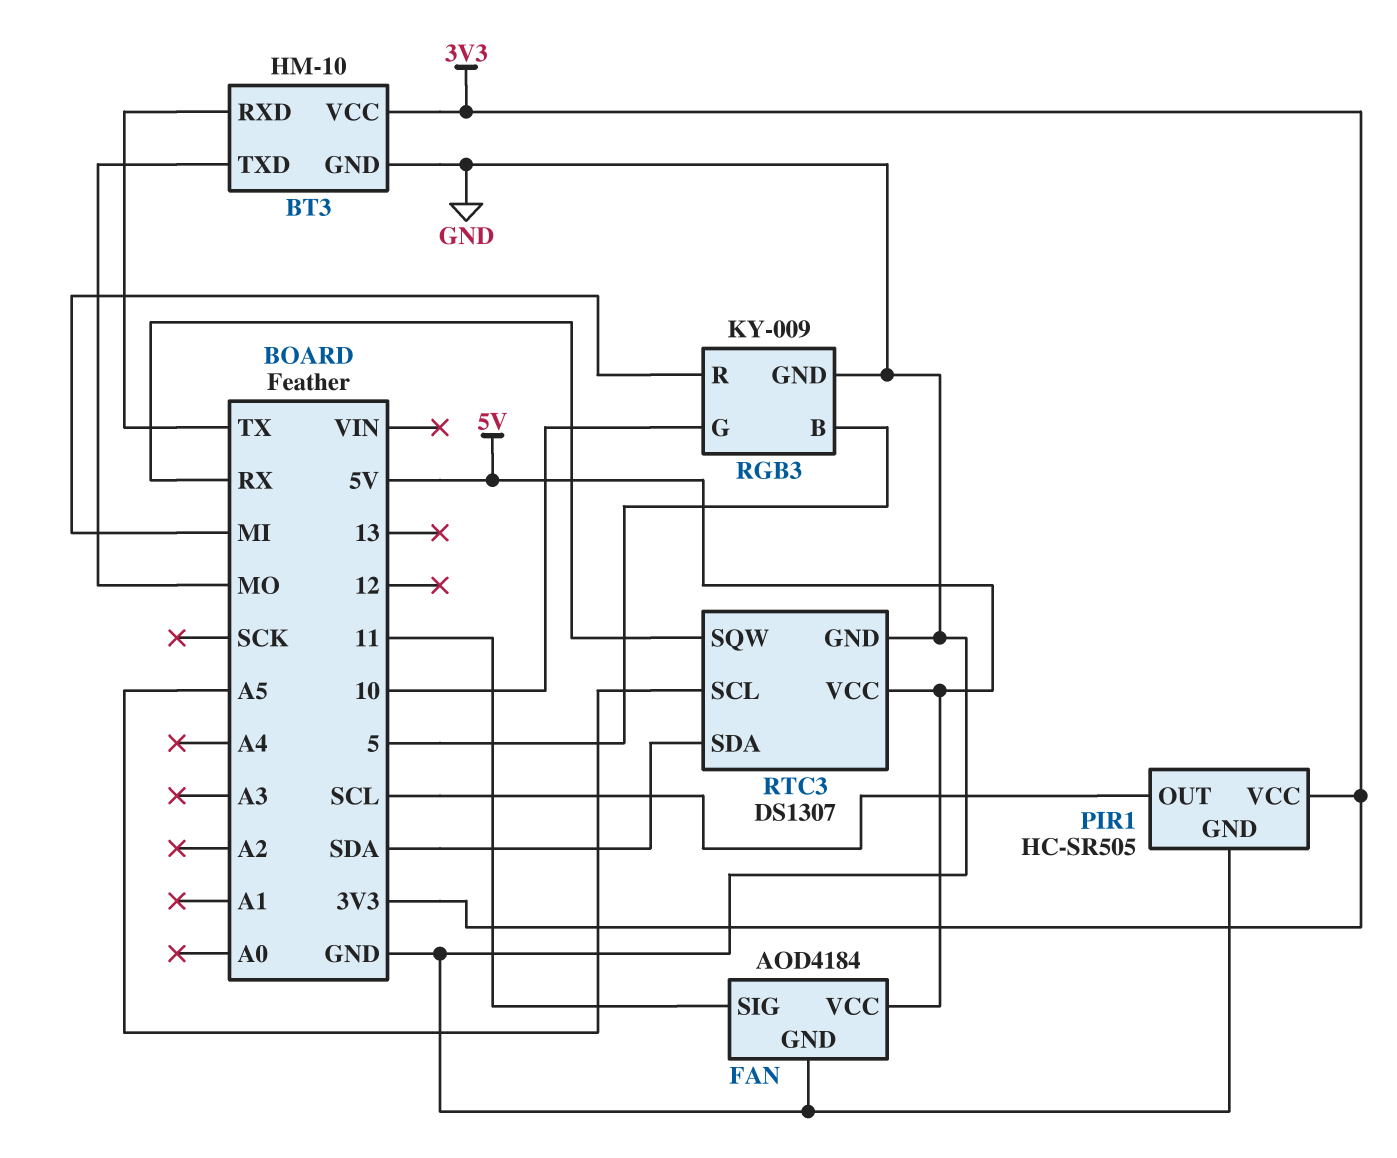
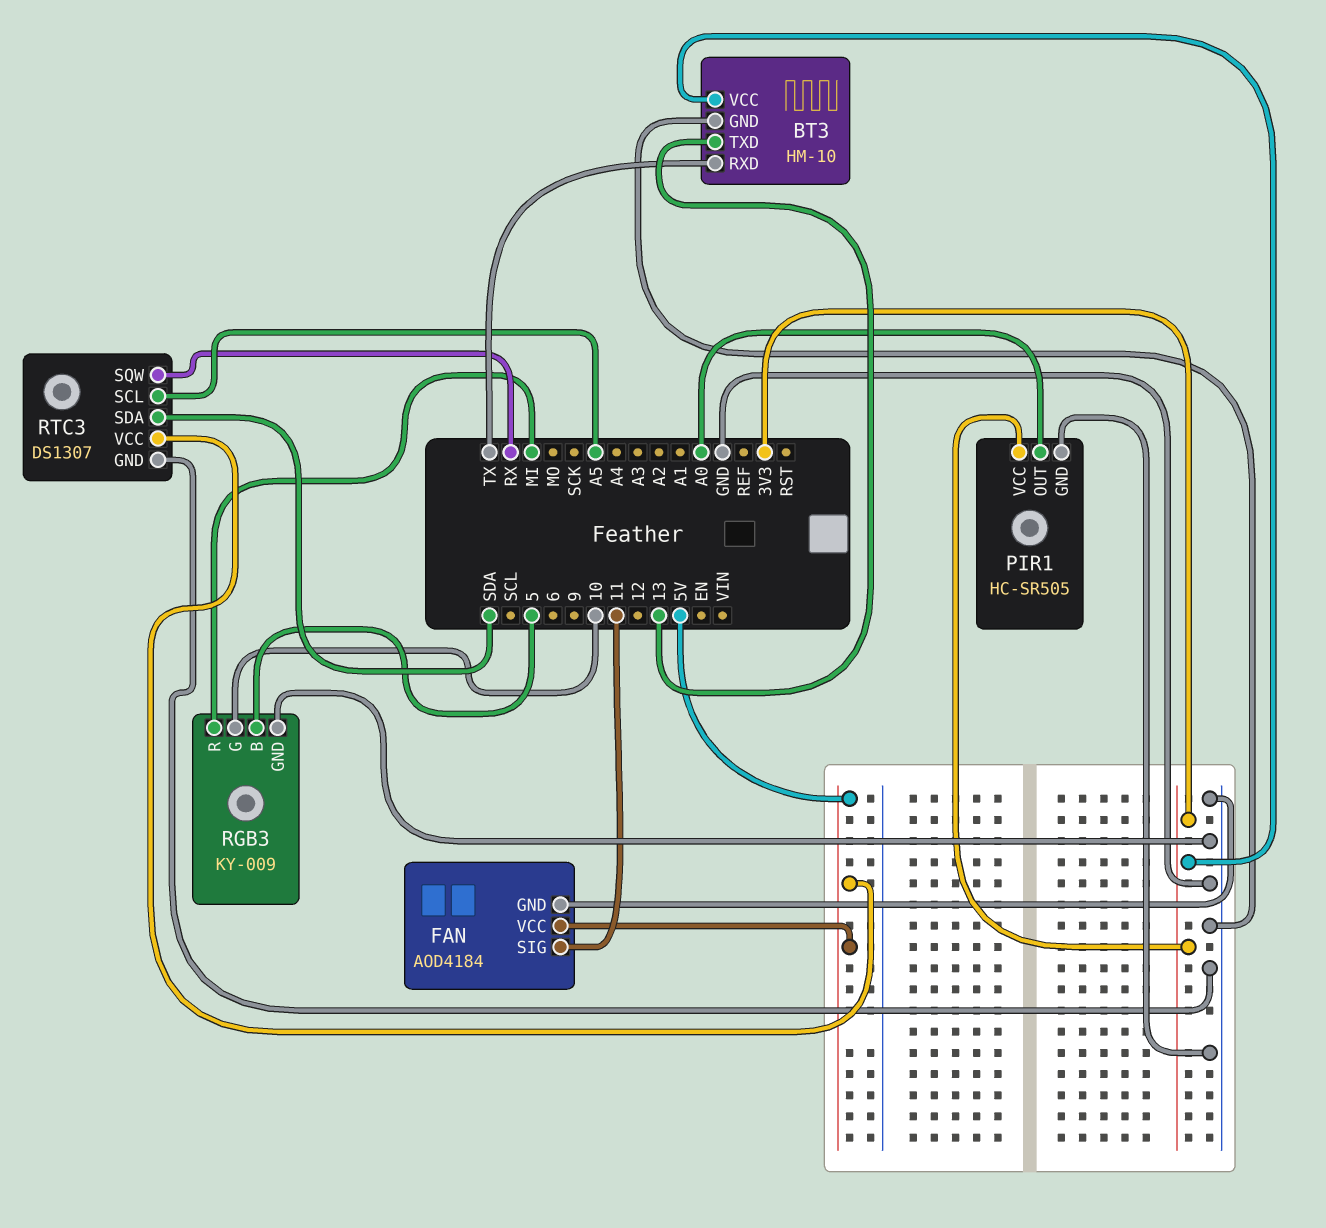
BT3 pin TXD: MO -> 13
PIR1 pin OUT: SCL -> A0

